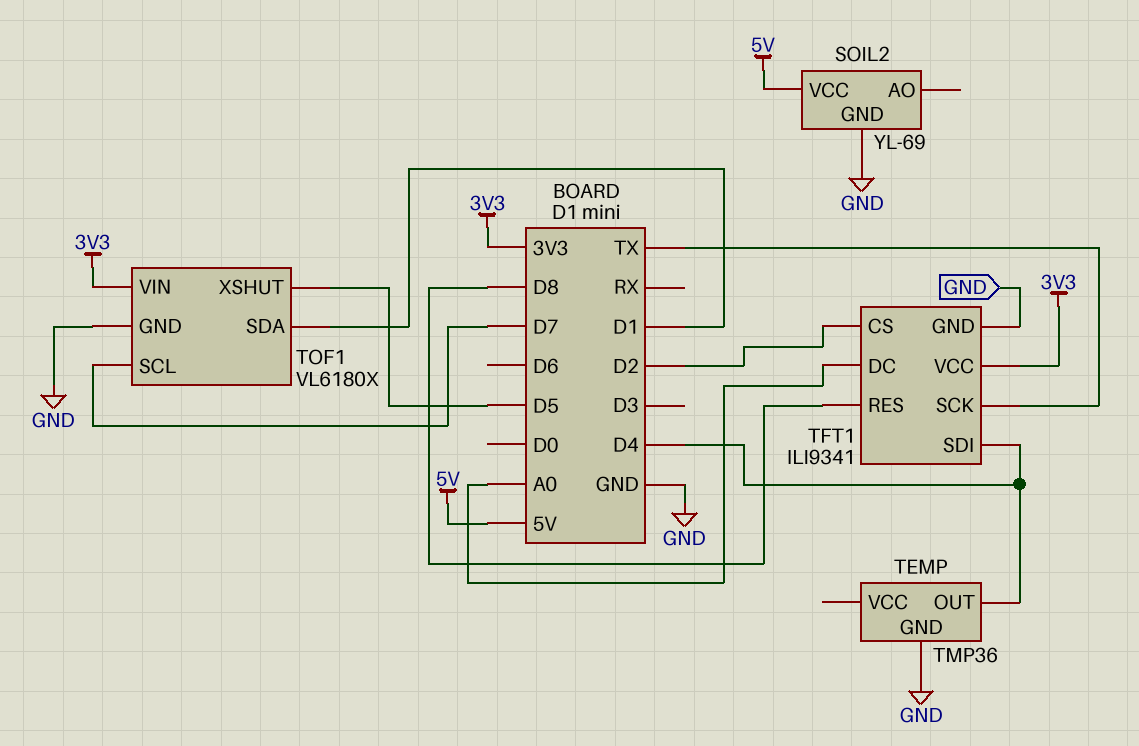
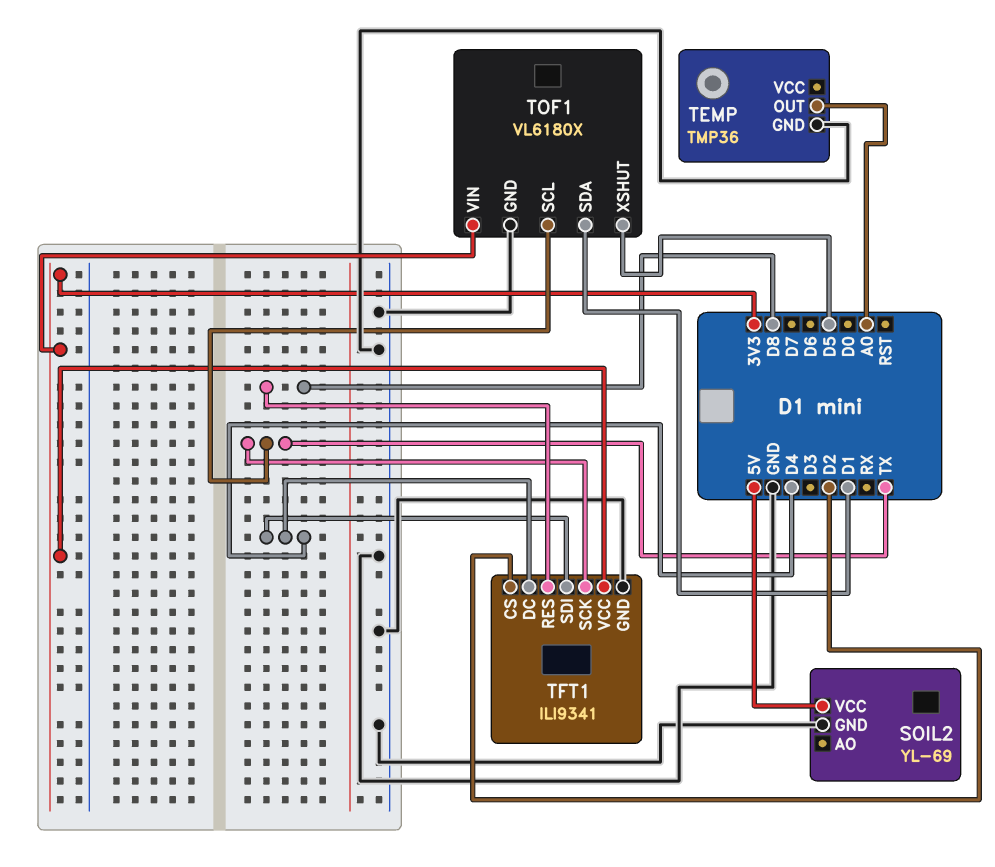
TEMP pin OUT: D4 -> A0
TFT1 pin DC: A0 -> D4
TOF1 pin SCL: D7 -> TX

